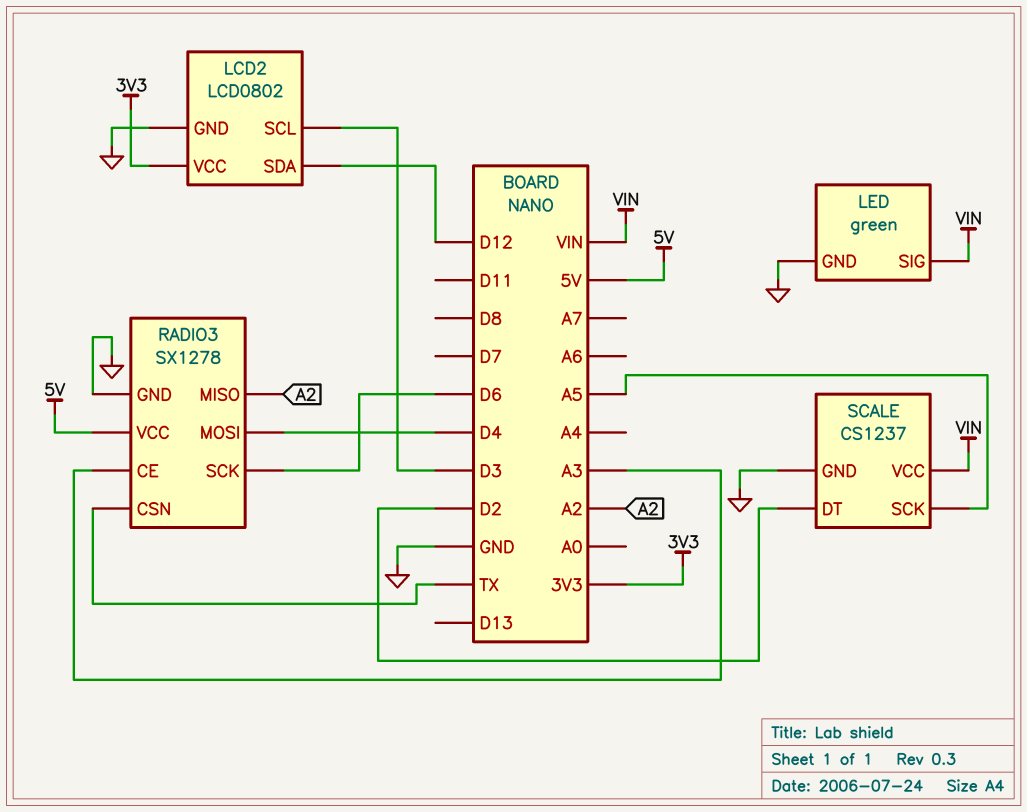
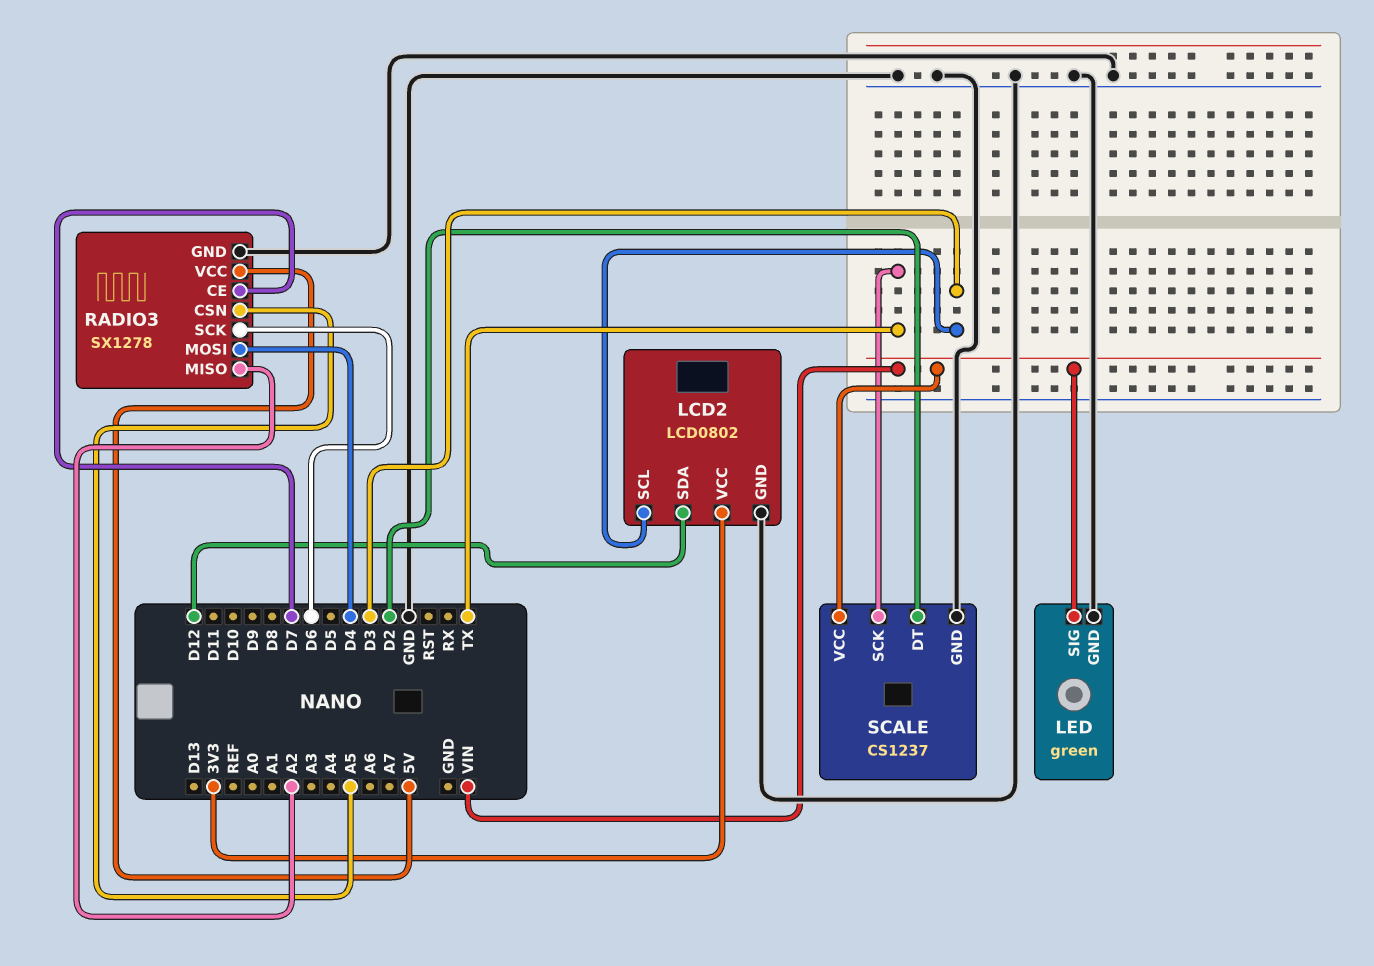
RADIO3 pin CE: A3 -> D7
RADIO3 pin CSN: TX -> A5
SCALE pin SCK: A5 -> TX

